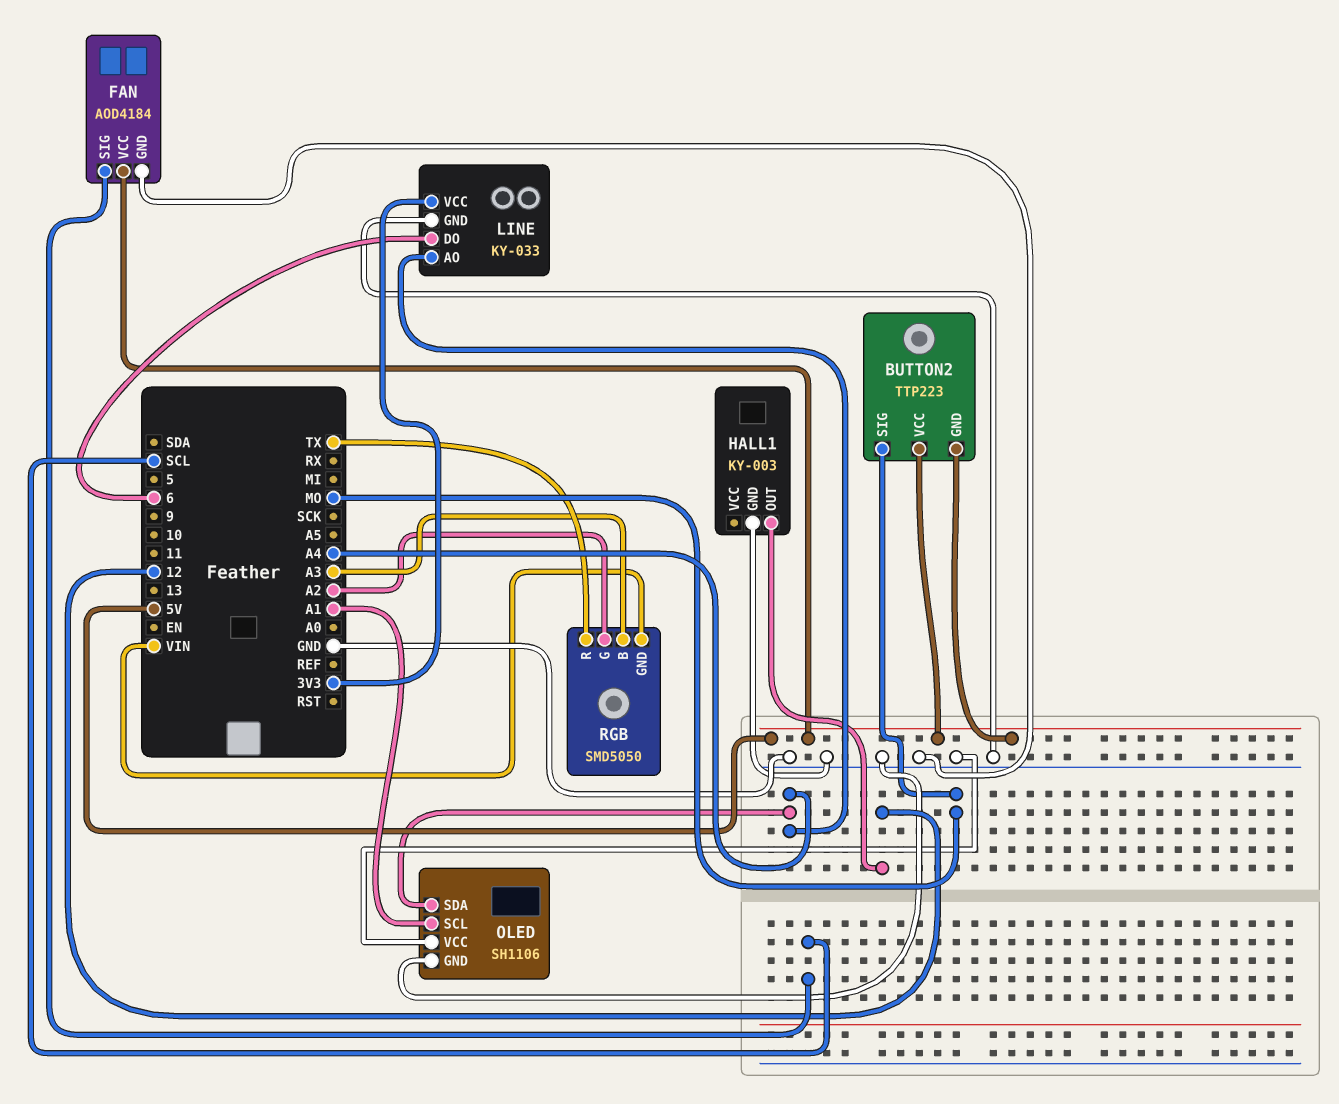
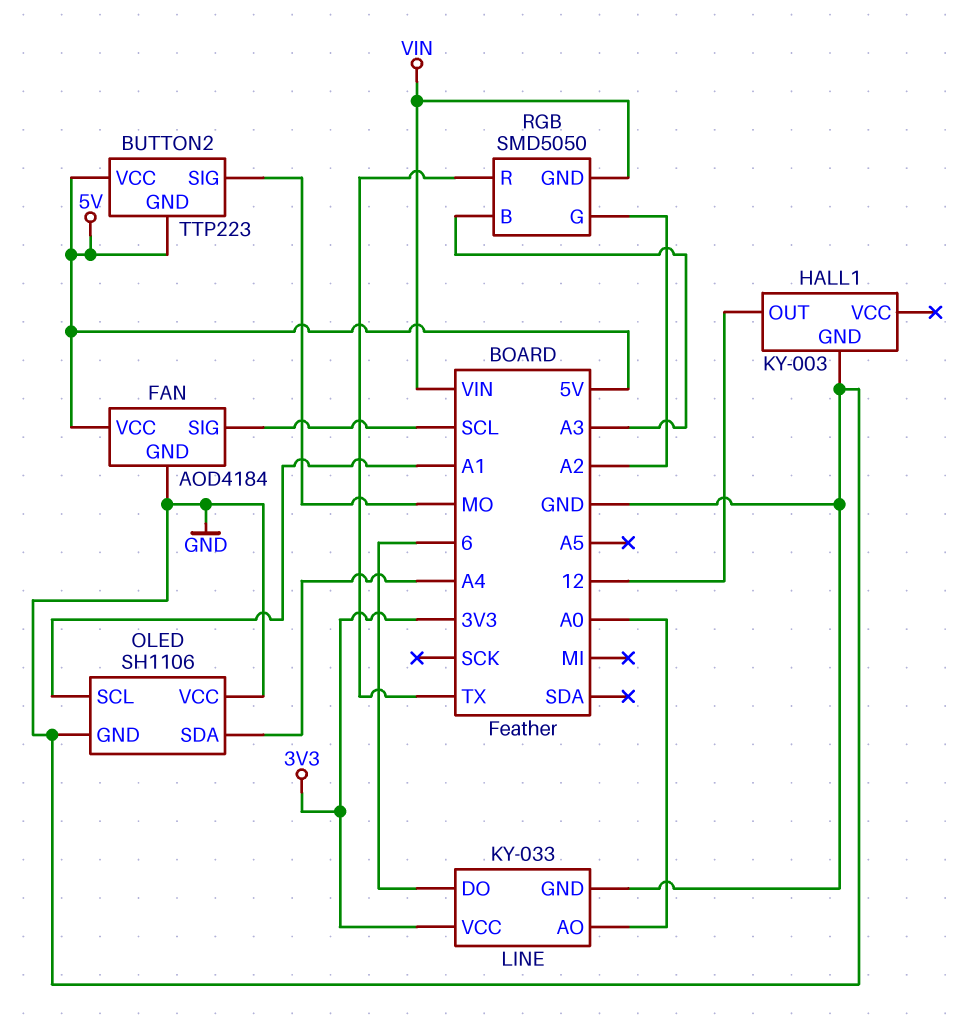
LINE pin AO: A4 -> A0

